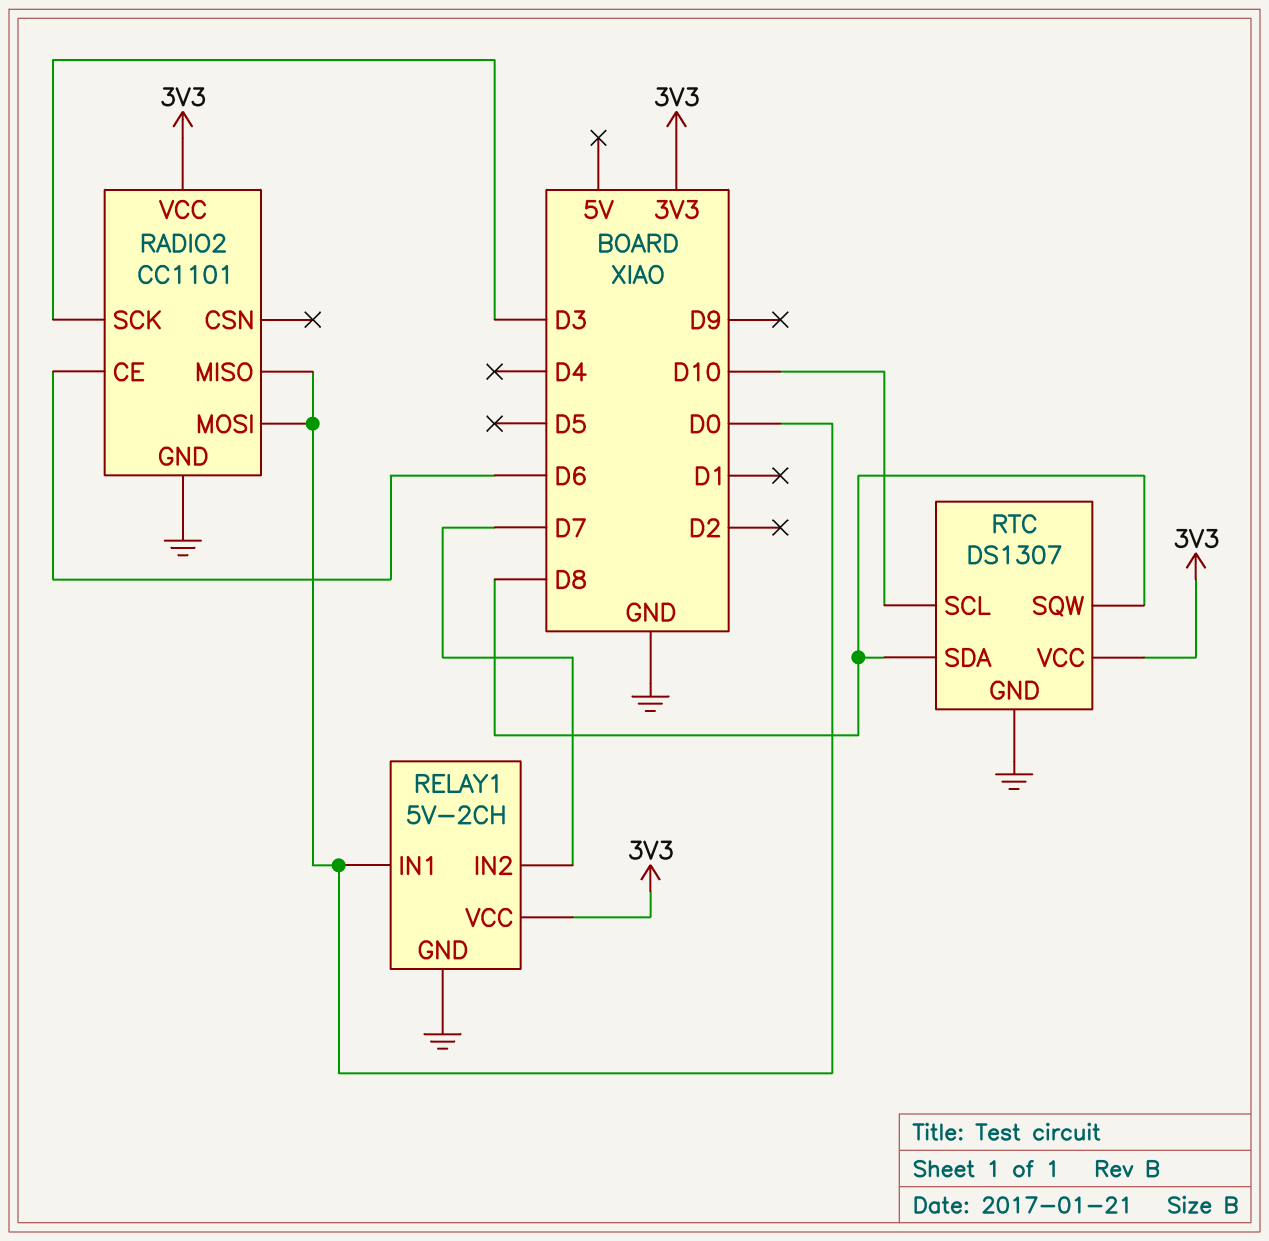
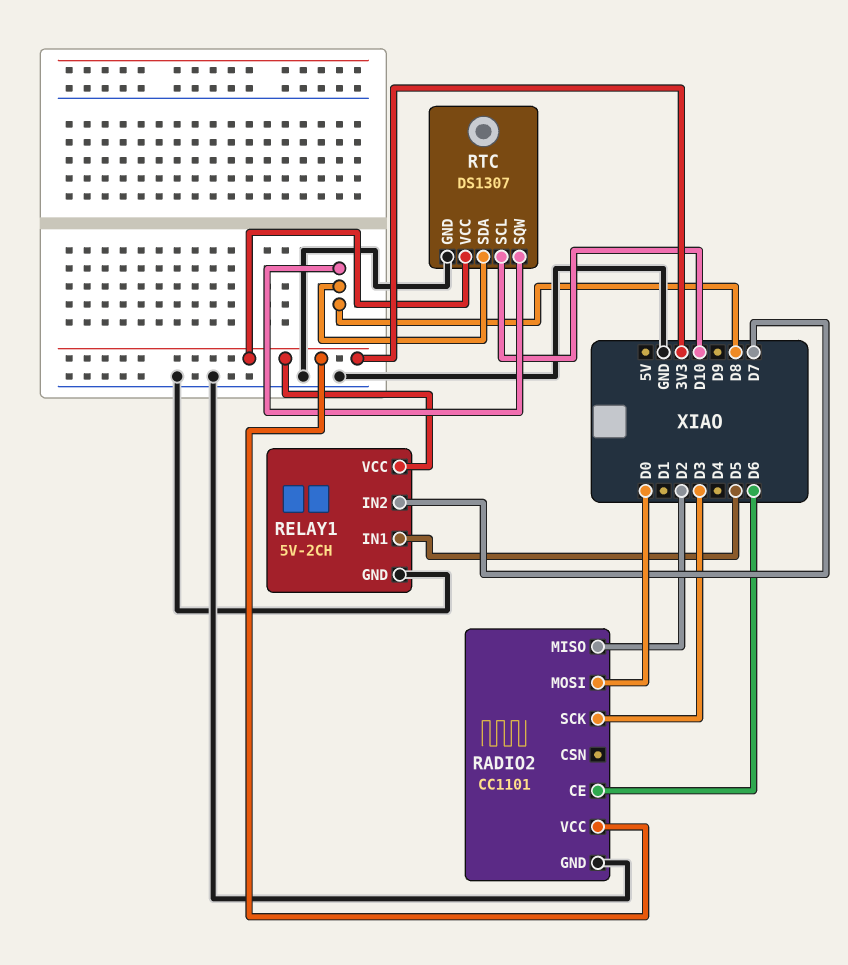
RADIO2 pin MISO: D0 -> D2
RELAY1 pin IN1: D0 -> D5

